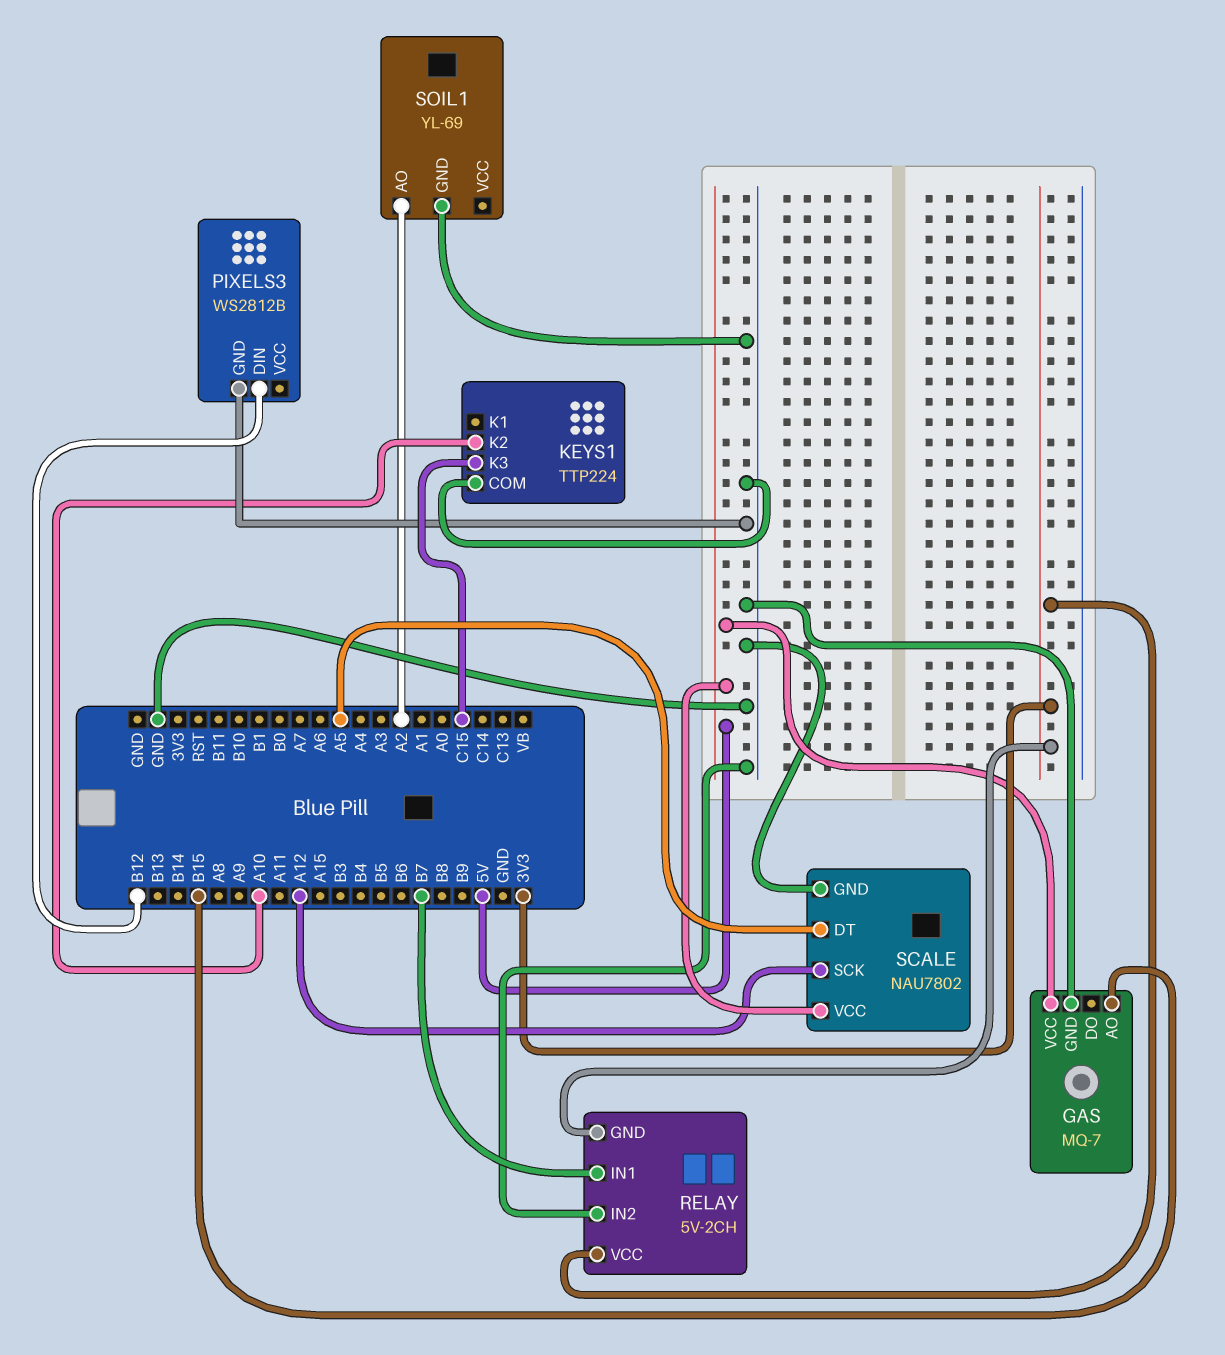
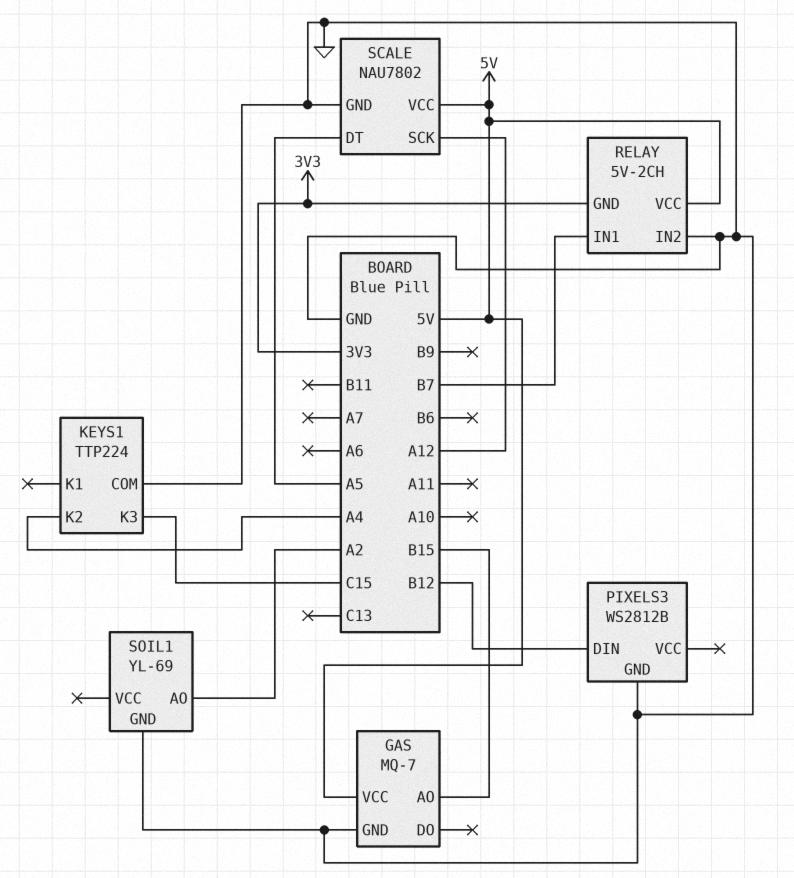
KEYS1 pin K2: A10 -> A4
RELAY pin VCC: 3V3 -> 5V

